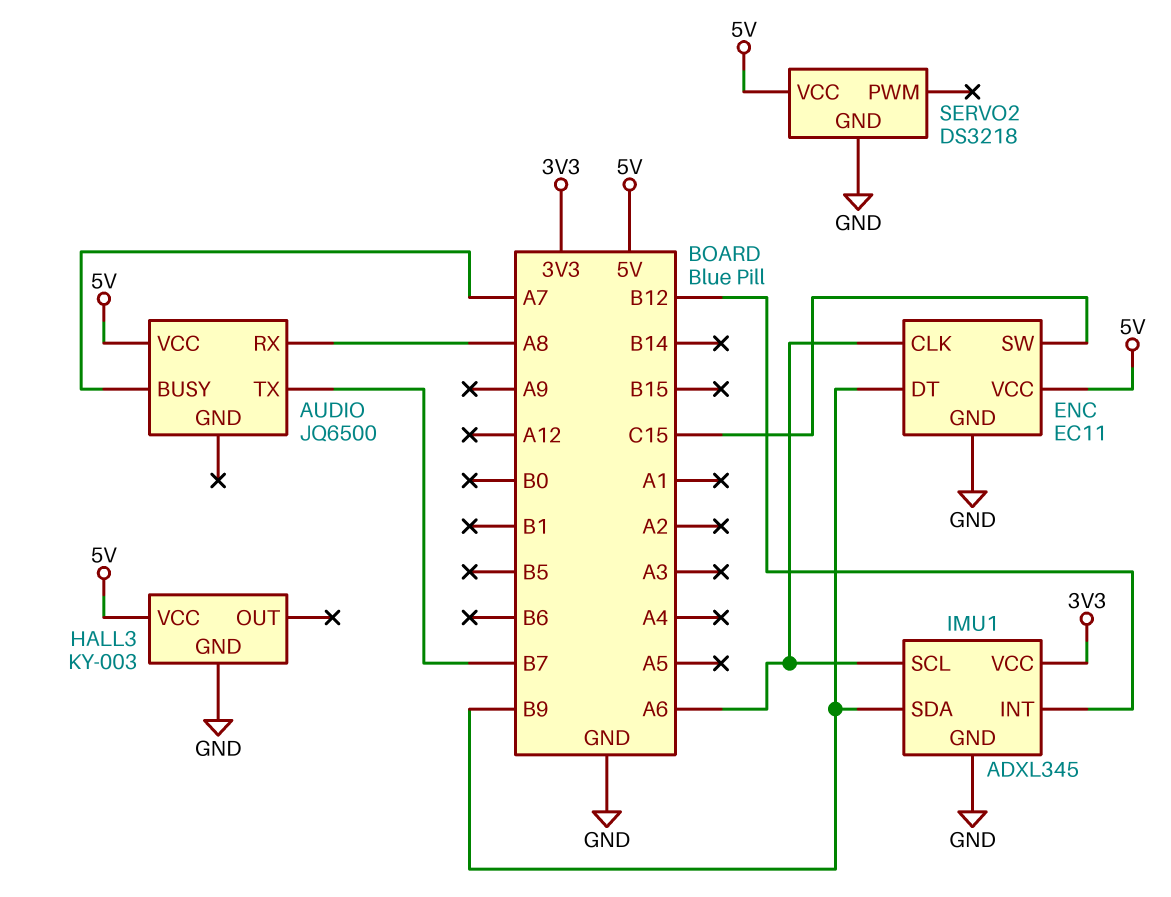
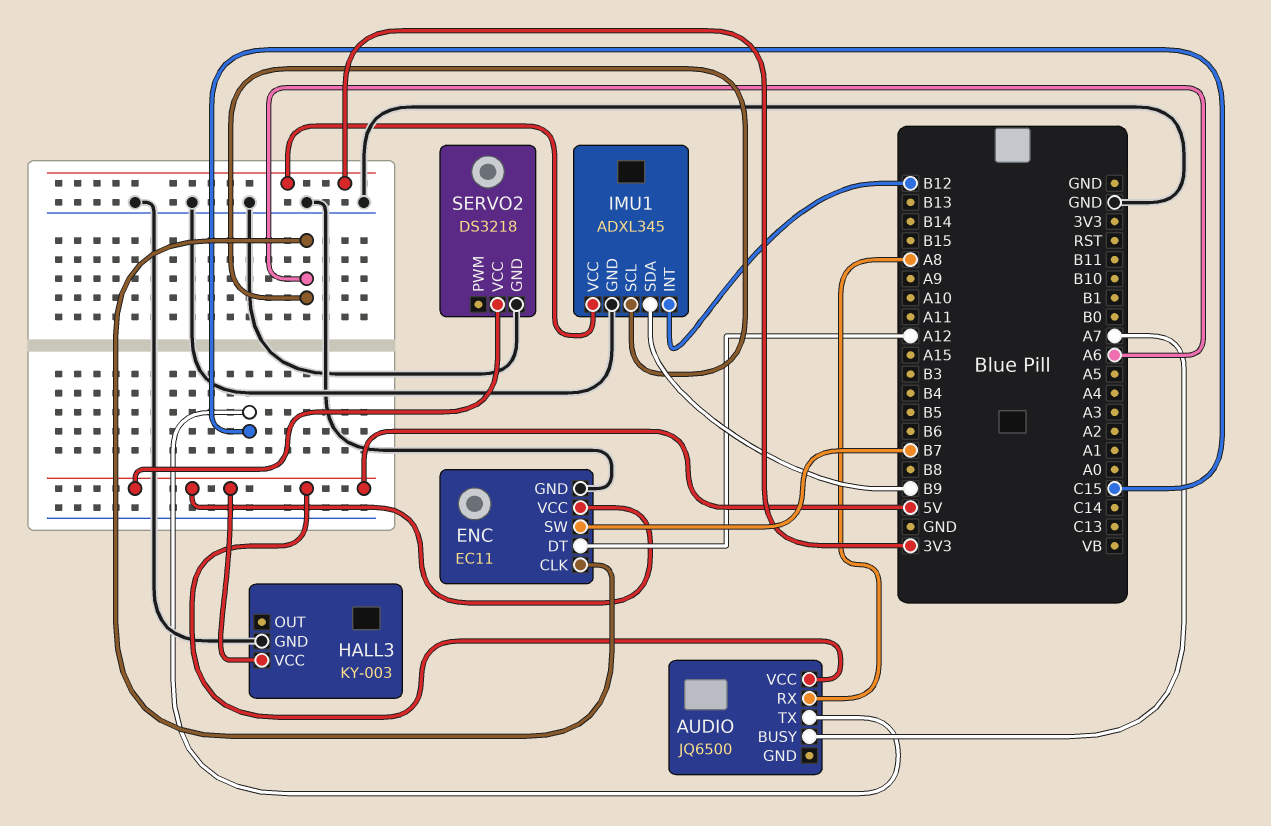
AUDIO pin TX: B7 -> C15
ENC pin DT: B9 -> A12
ENC pin SW: C15 -> B7

